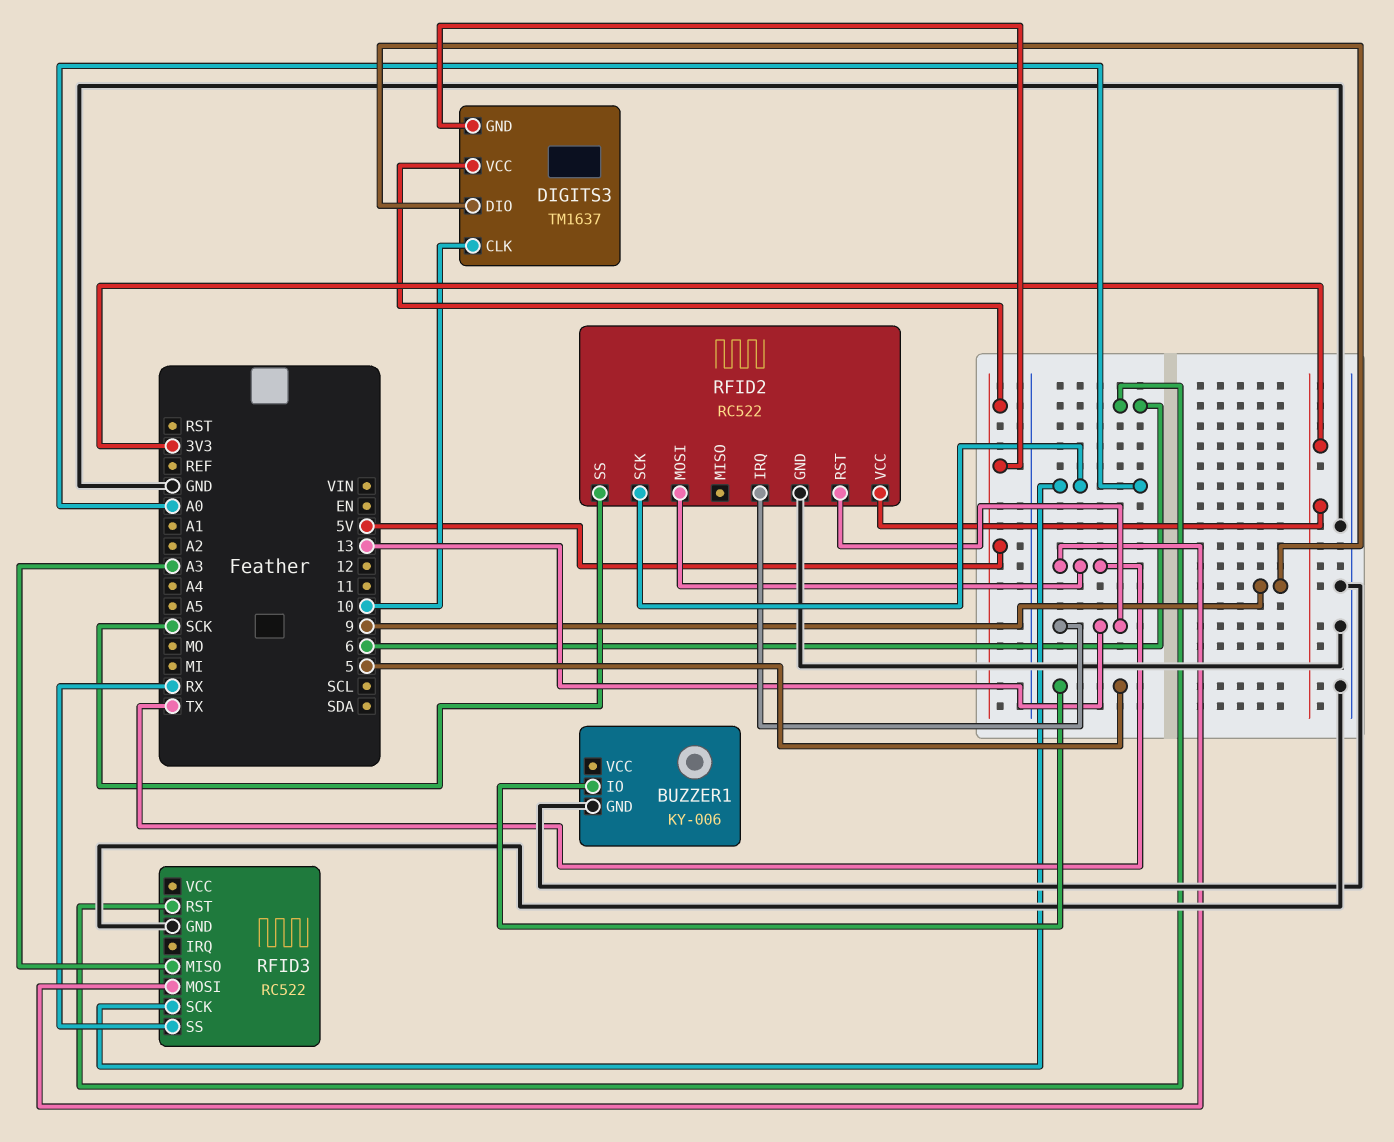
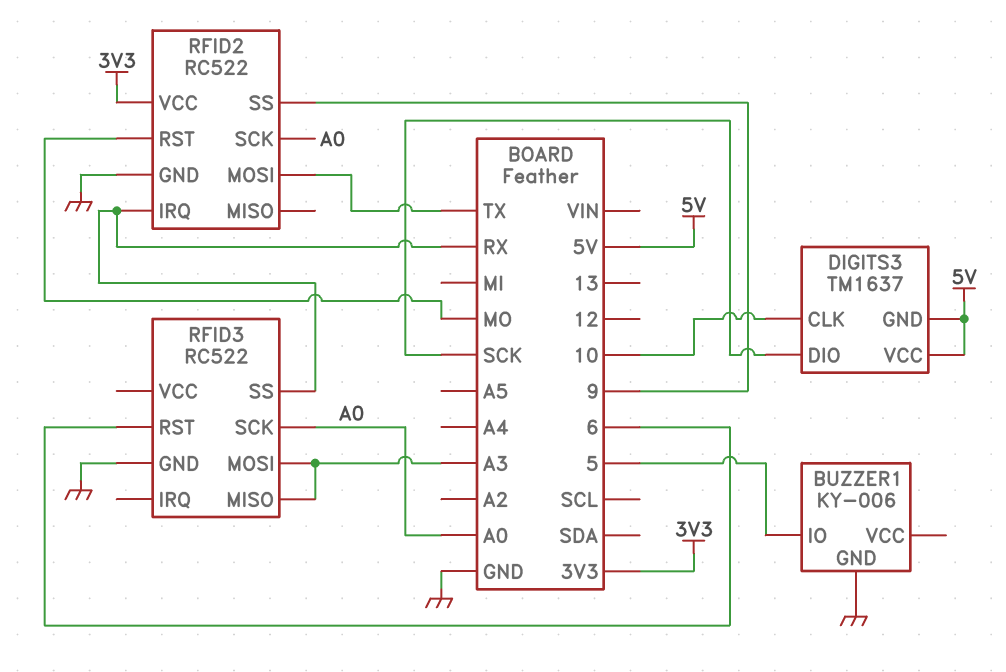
DIGITS3 pin DIO: 9 -> SCK
RFID2 pin IRQ: 13 -> RX
RFID2 pin RST: 13 -> MO
RFID2 pin SS: SCK -> 9
RFID3 pin MOSI: TX -> A3

